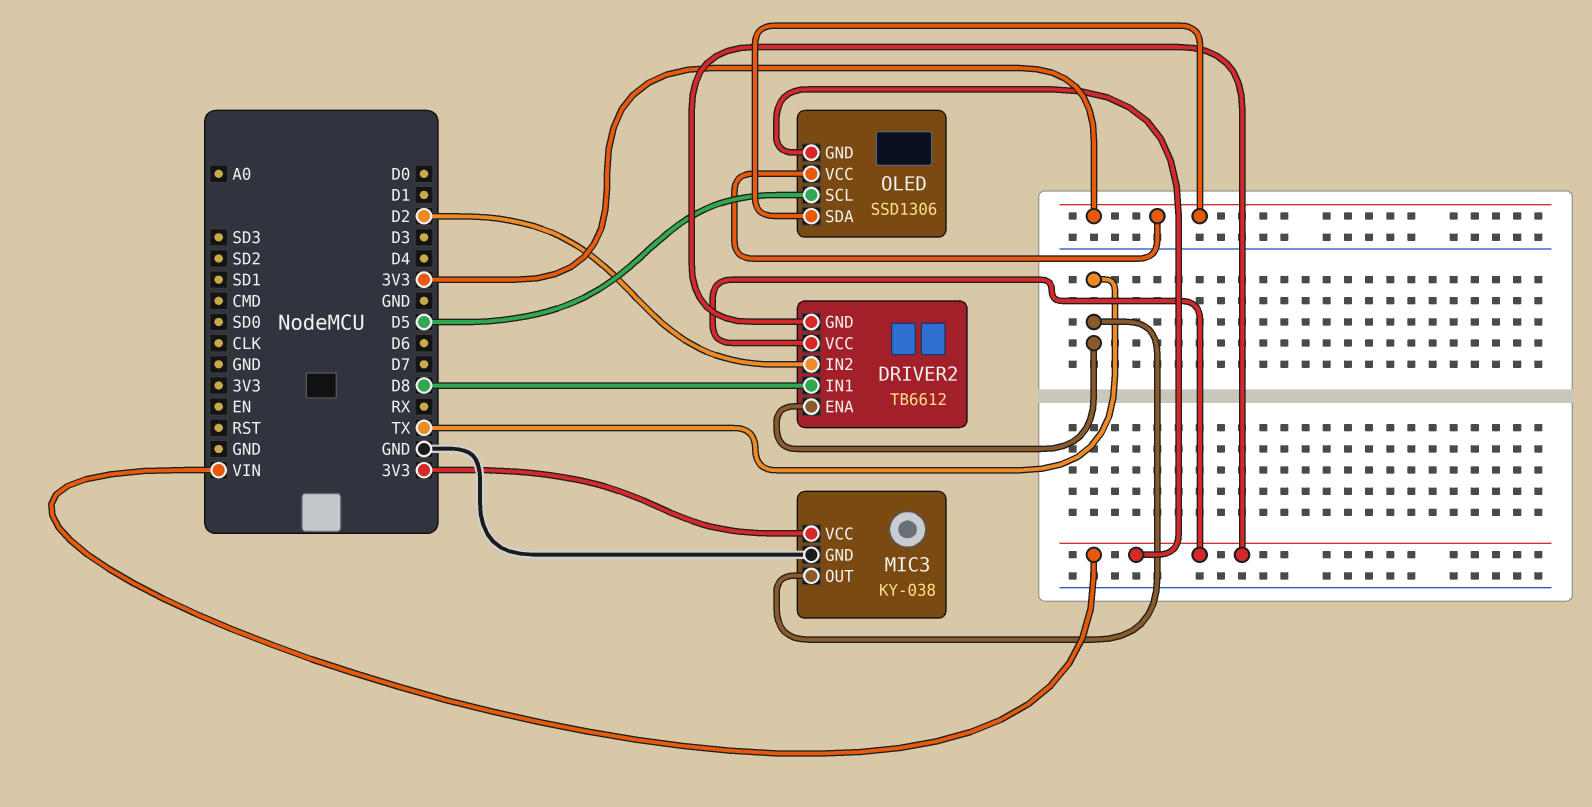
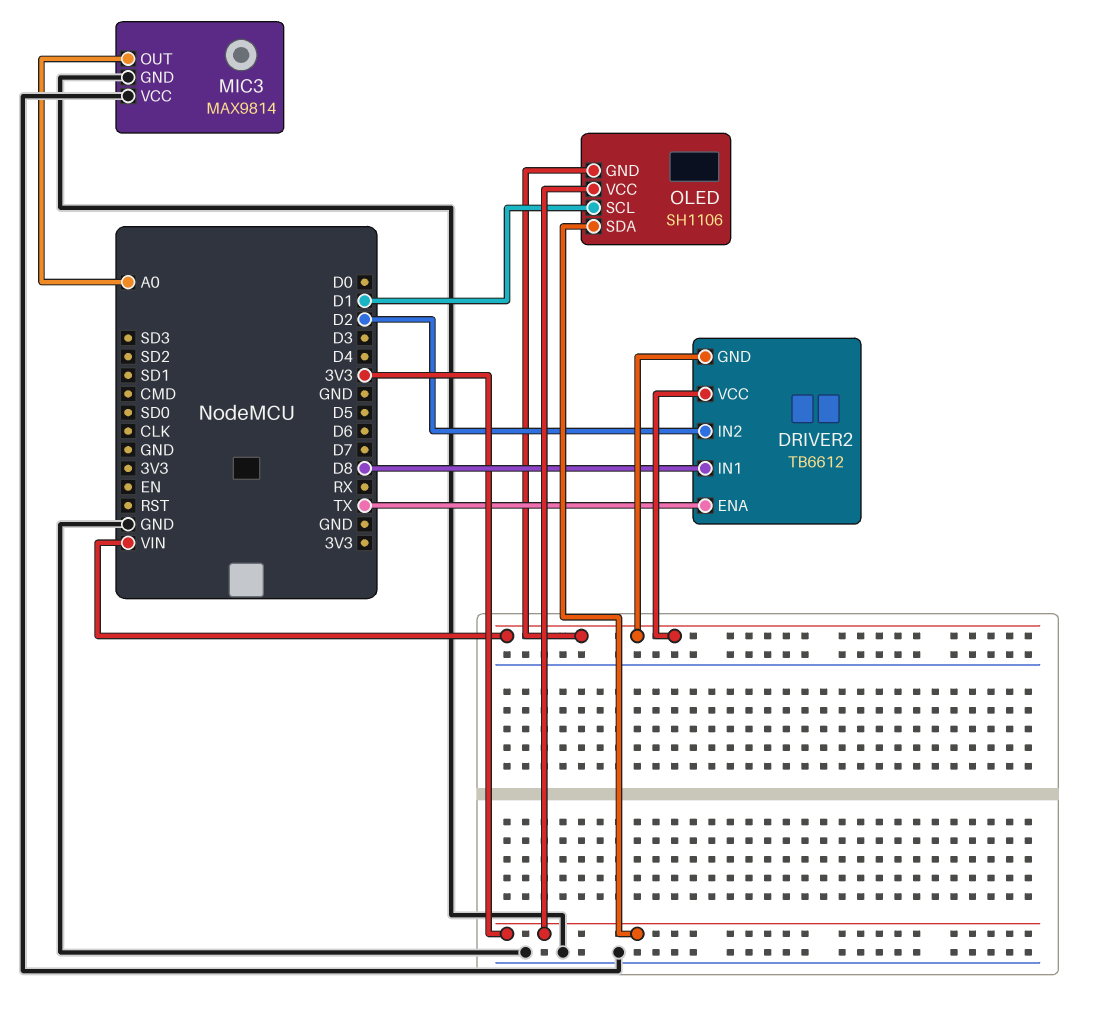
MIC3: KY-038 -> MAX9814
MIC3 pin OUT: TX -> A0
MIC3 pin VCC: 3V3 -> GND
OLED: SSD1306 -> SH1106
OLED pin SCL: D5 -> D1

